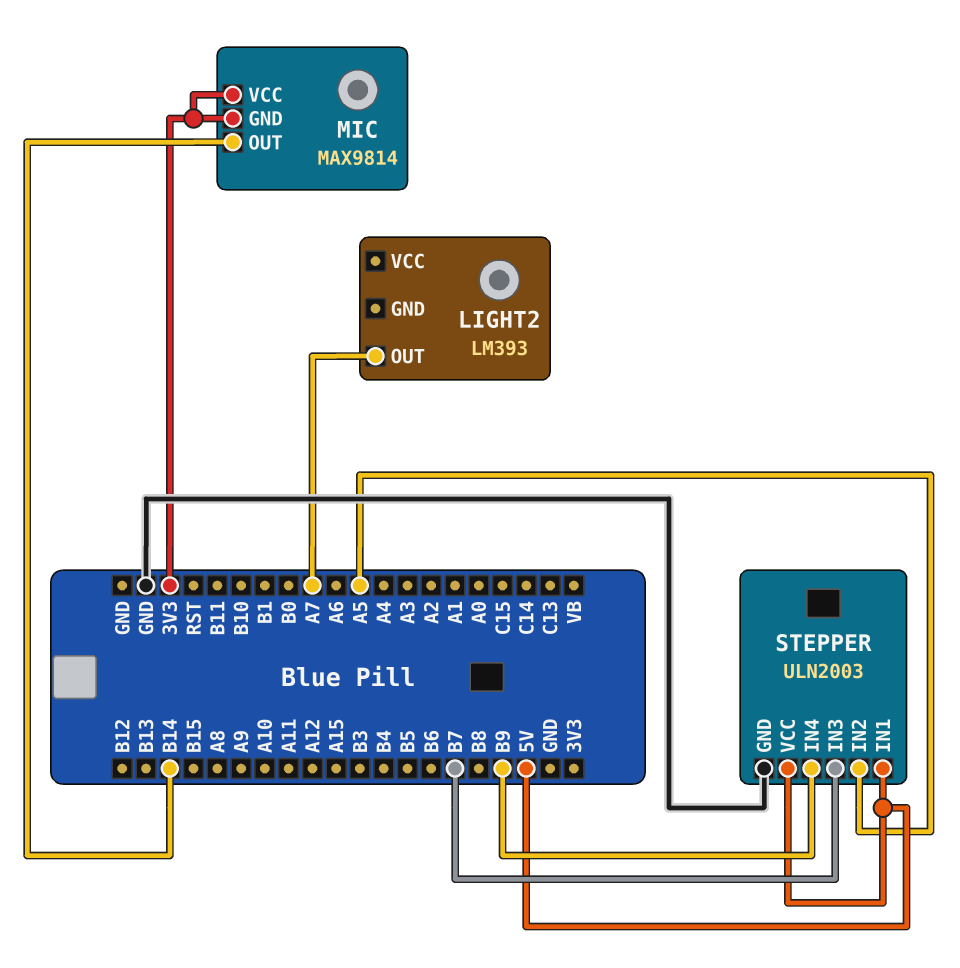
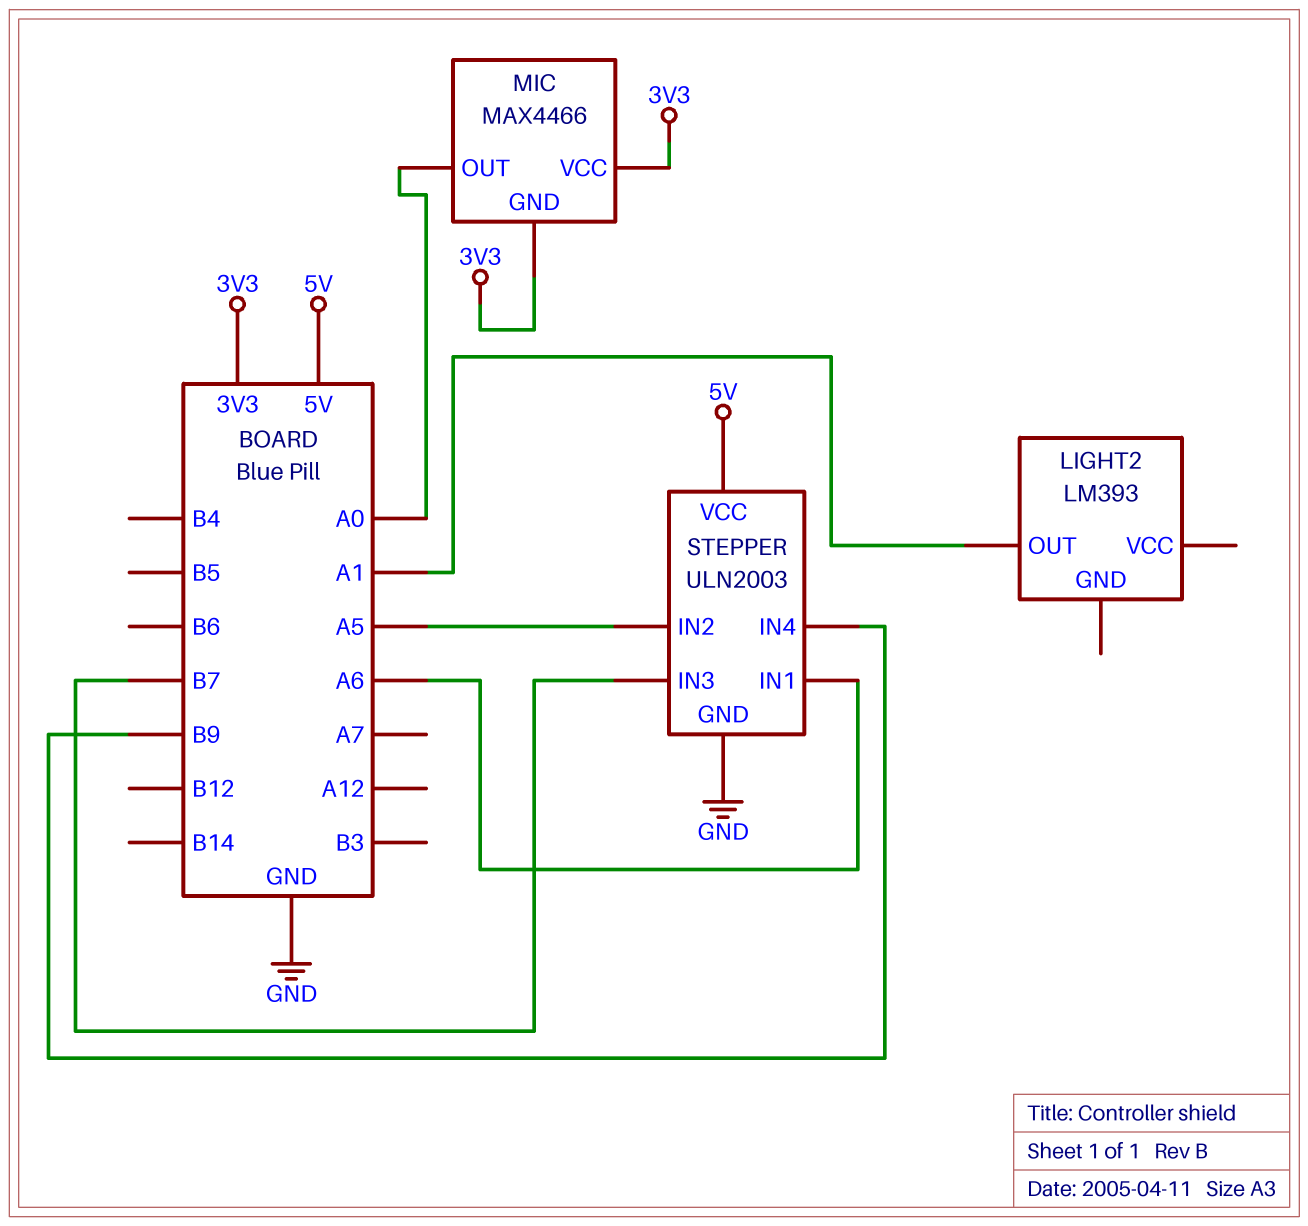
LIGHT2 pin OUT: A7 -> A1
MIC: MAX9814 -> MAX4466
MIC pin OUT: B14 -> A0
STEPPER pin IN1: 5V -> A6

